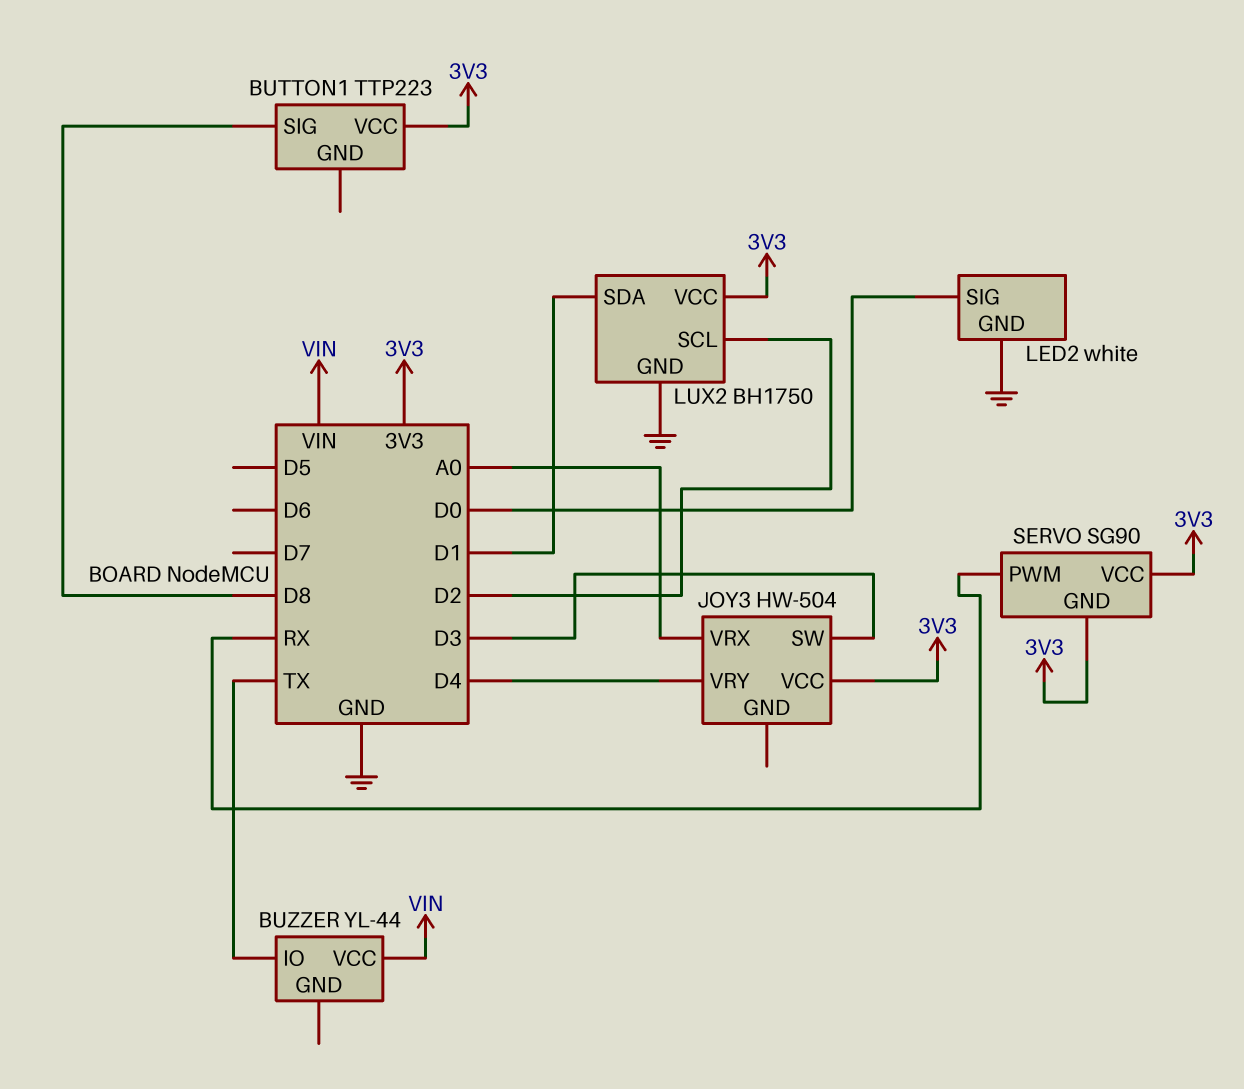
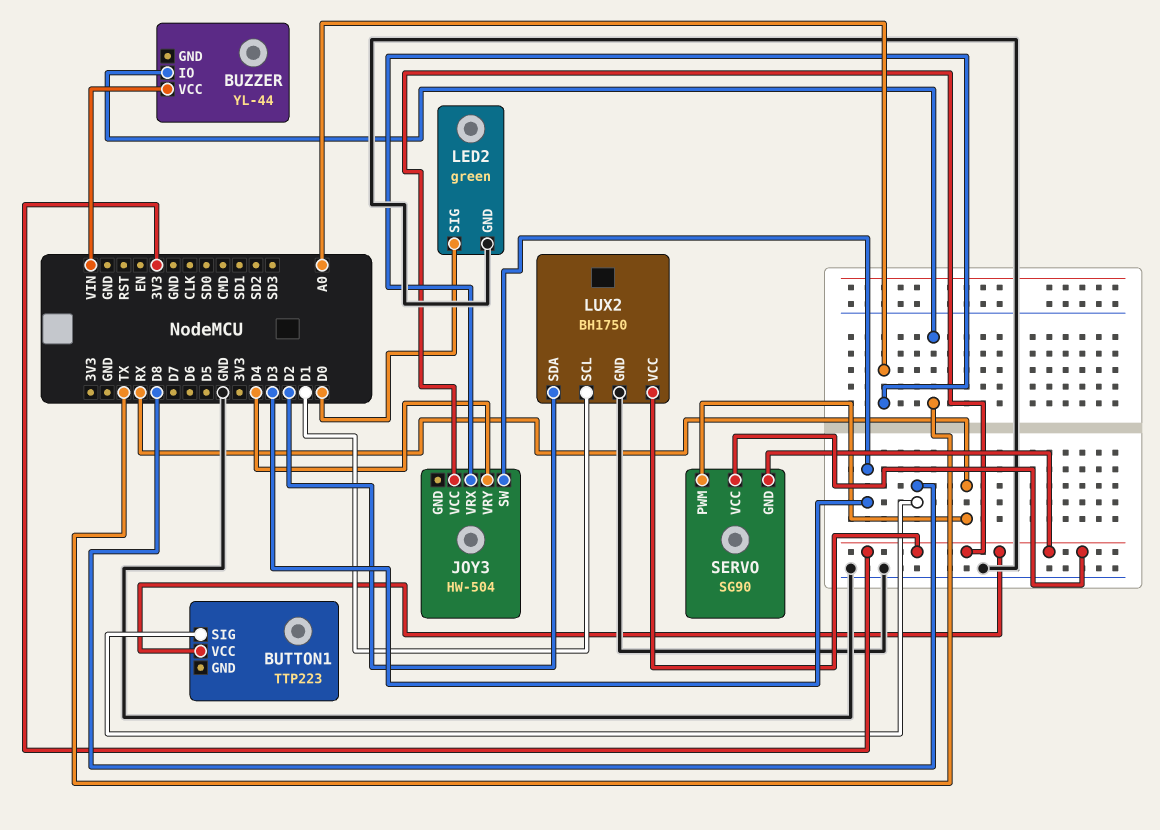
LED2: white -> green
LUX2 pin SCL: D2 -> D1
LUX2 pin SDA: D1 -> D2

